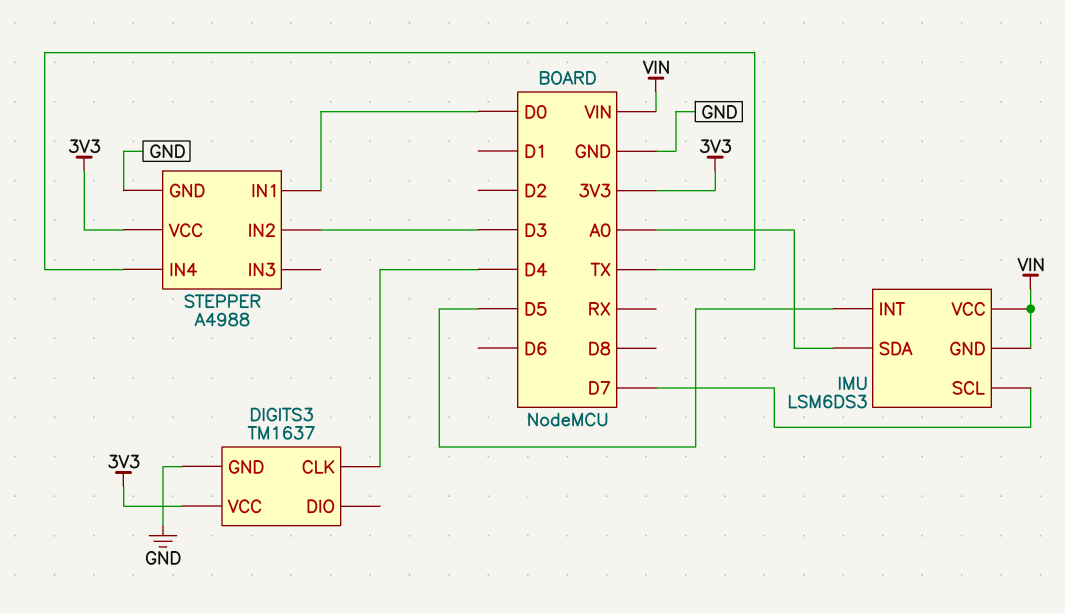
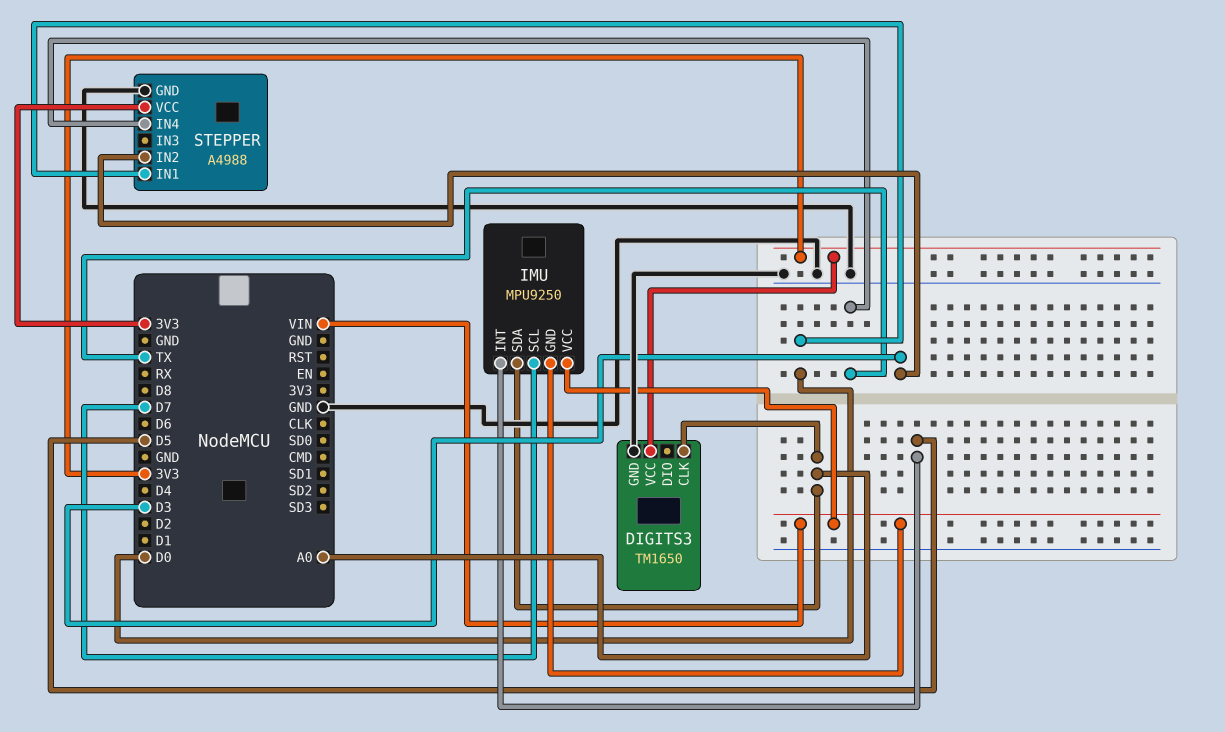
DIGITS3: TM1637 -> TM1650
DIGITS3 pin CLK: D4 -> A0
IMU: LSM6DS3 -> MPU9250

